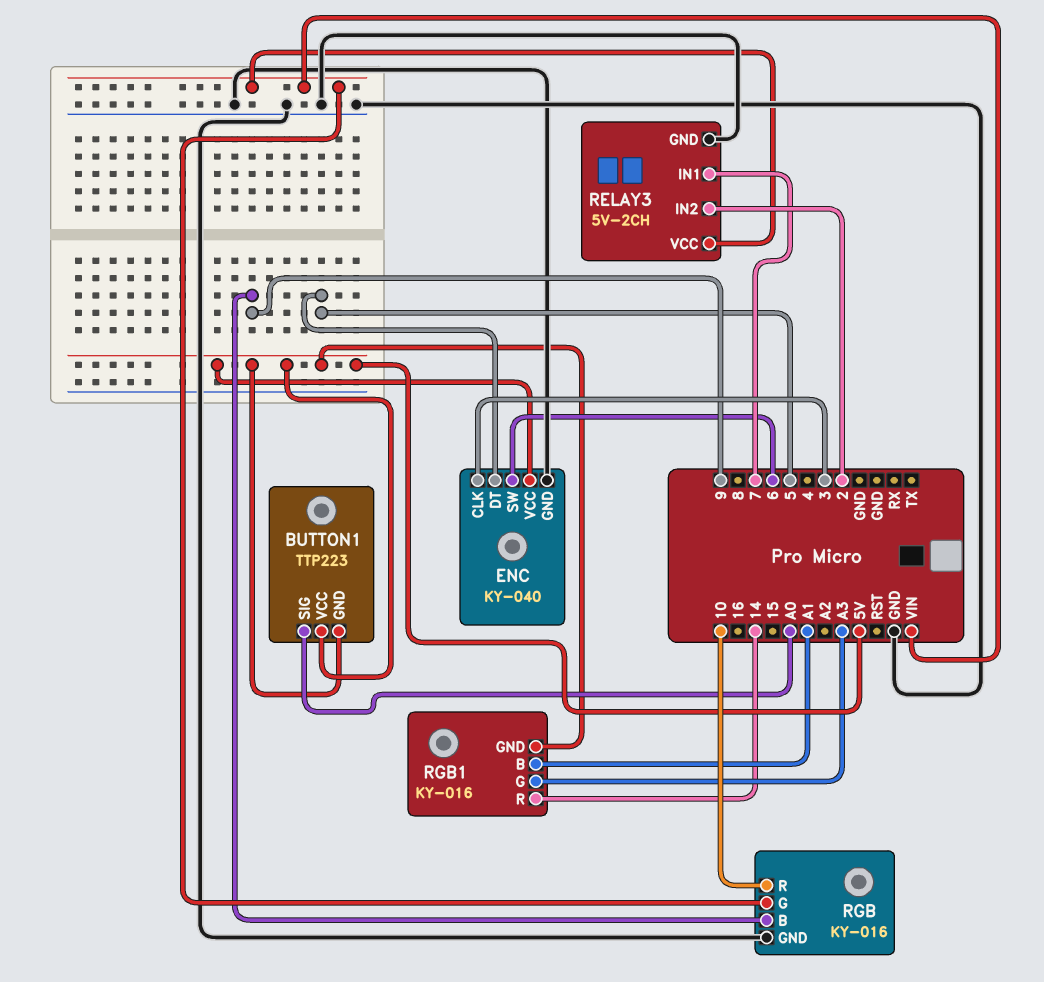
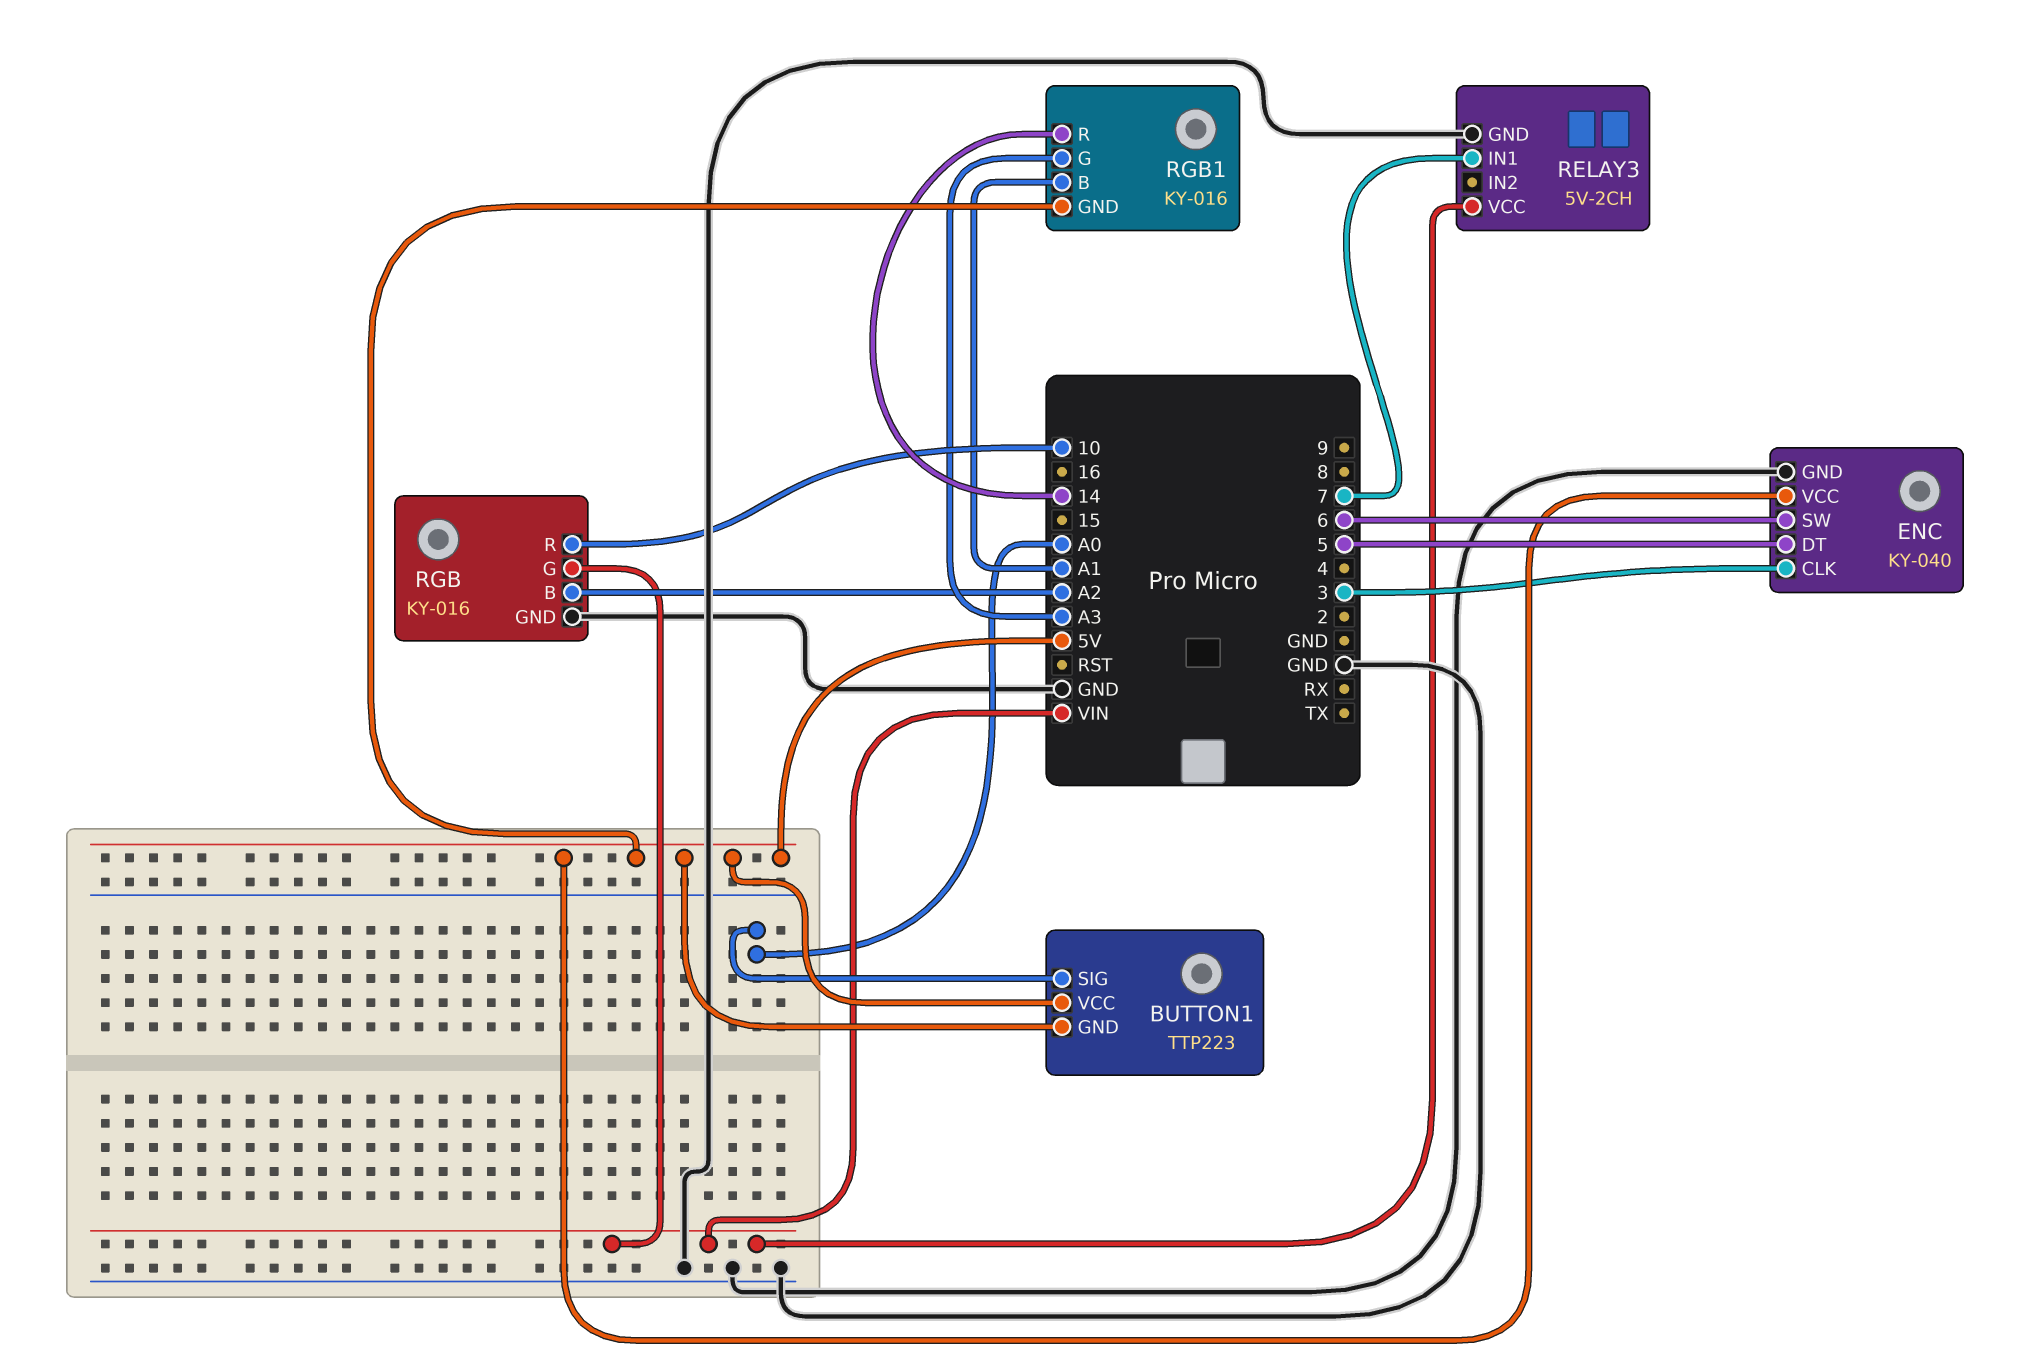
RELAY3 pin IN2: 2 -> none
RGB pin B: 9 -> A2

